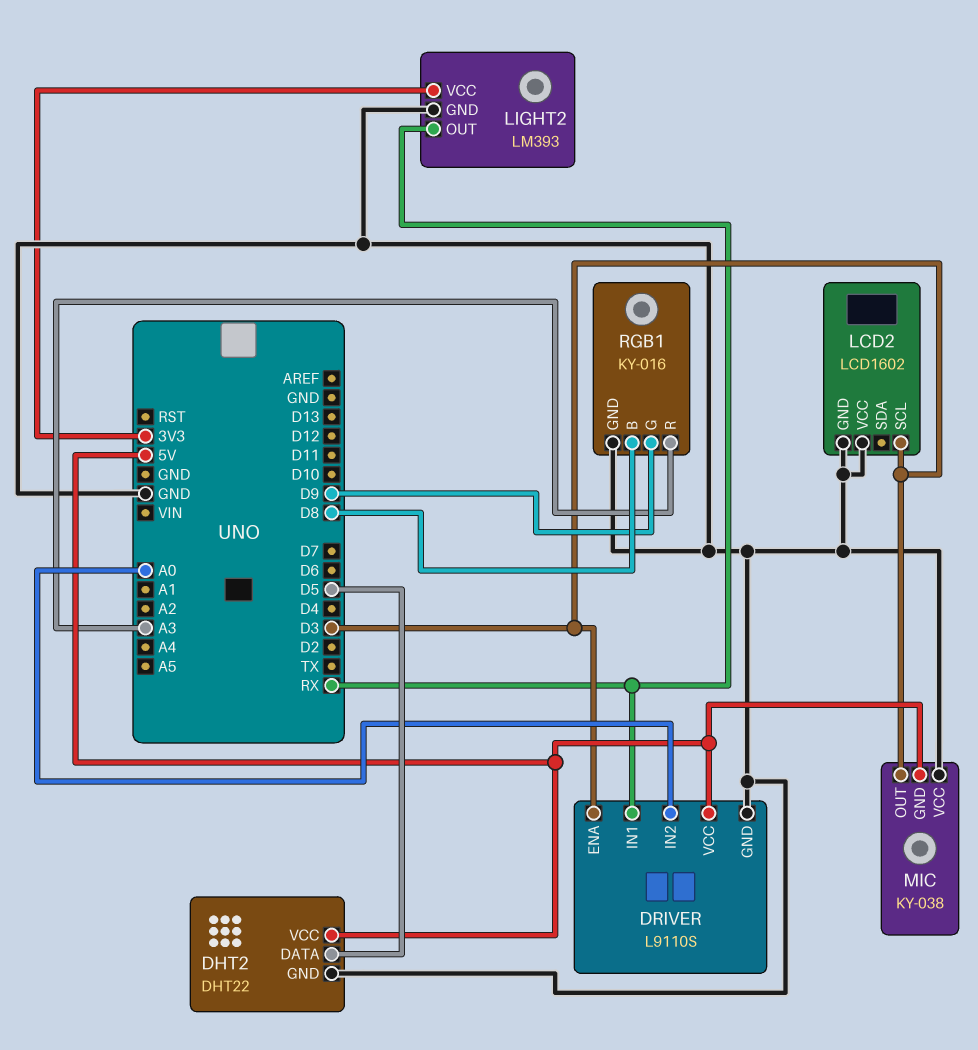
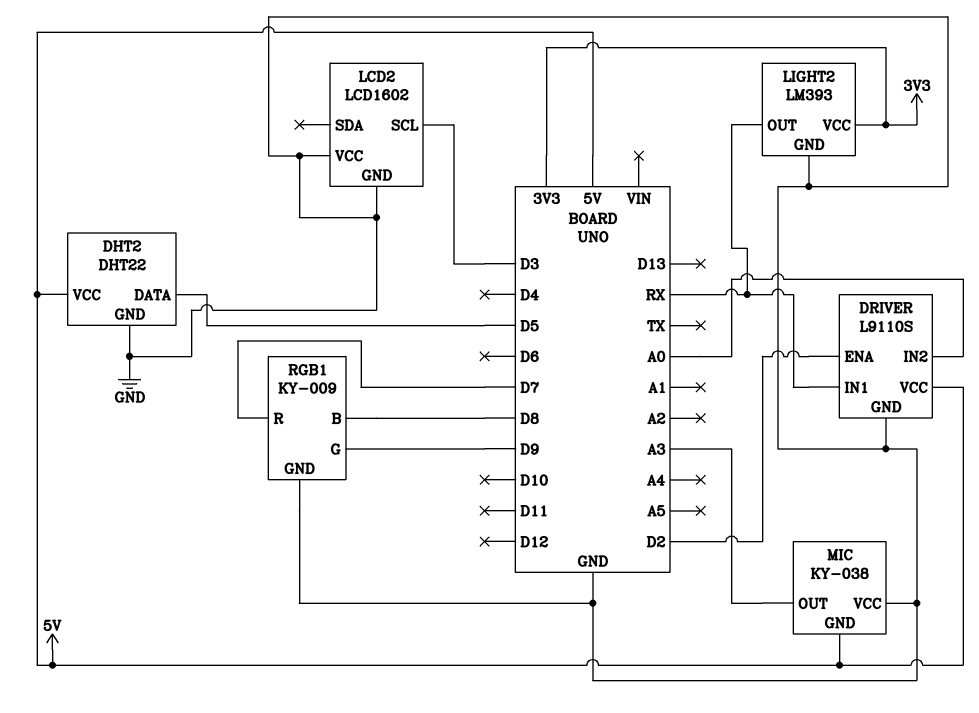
DRIVER pin ENA: D3 -> D2
MIC pin OUT: D3 -> A3
RGB1: KY-016 -> KY-009
RGB1 pin R: A3 -> D7

